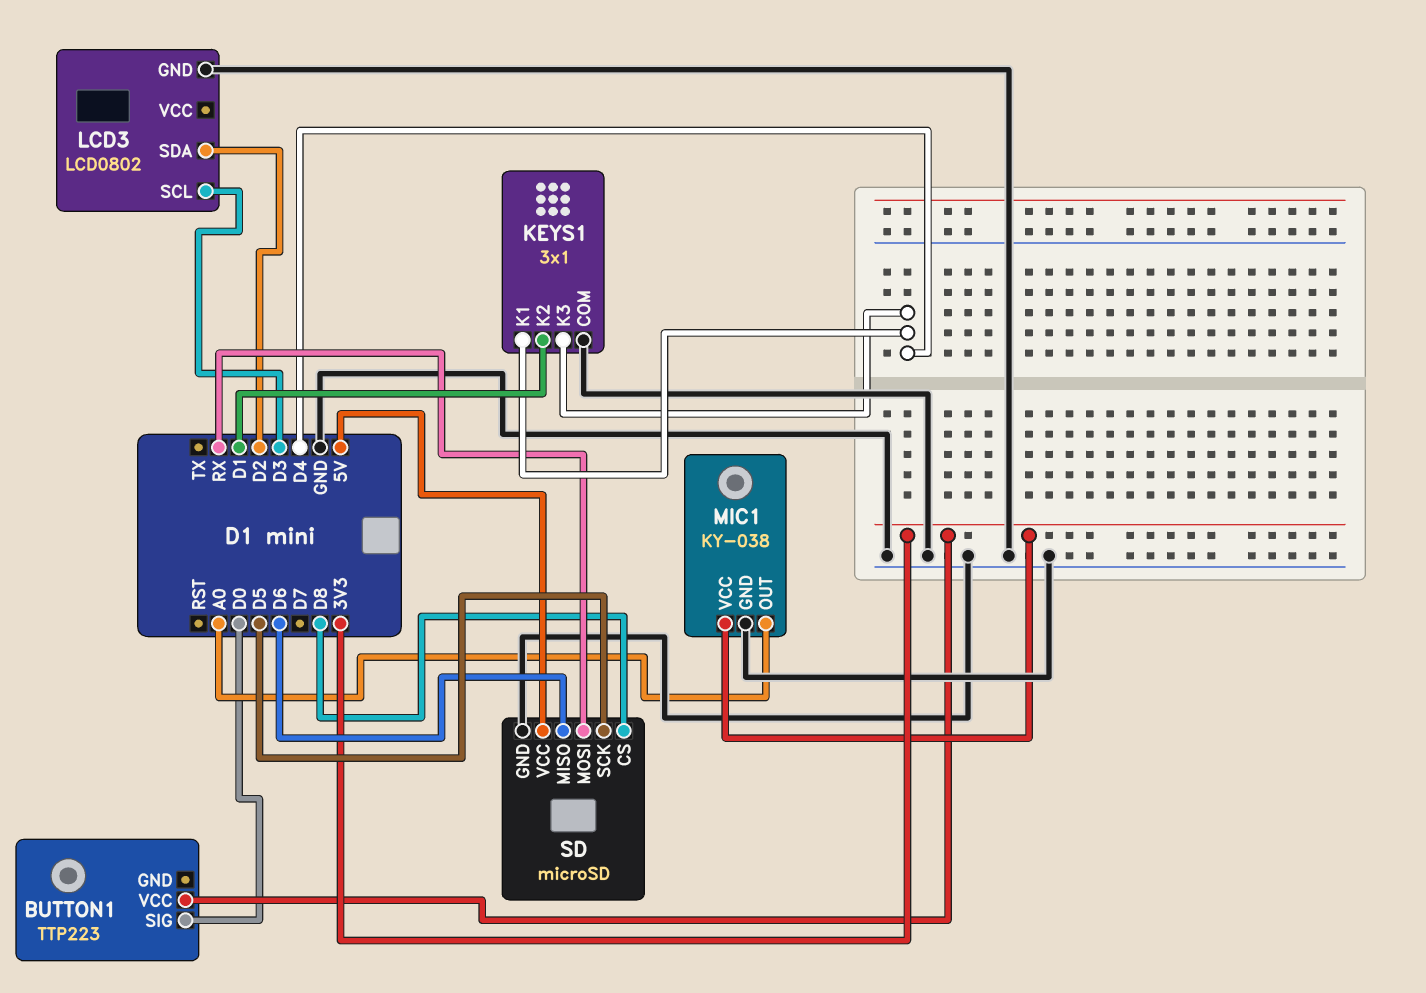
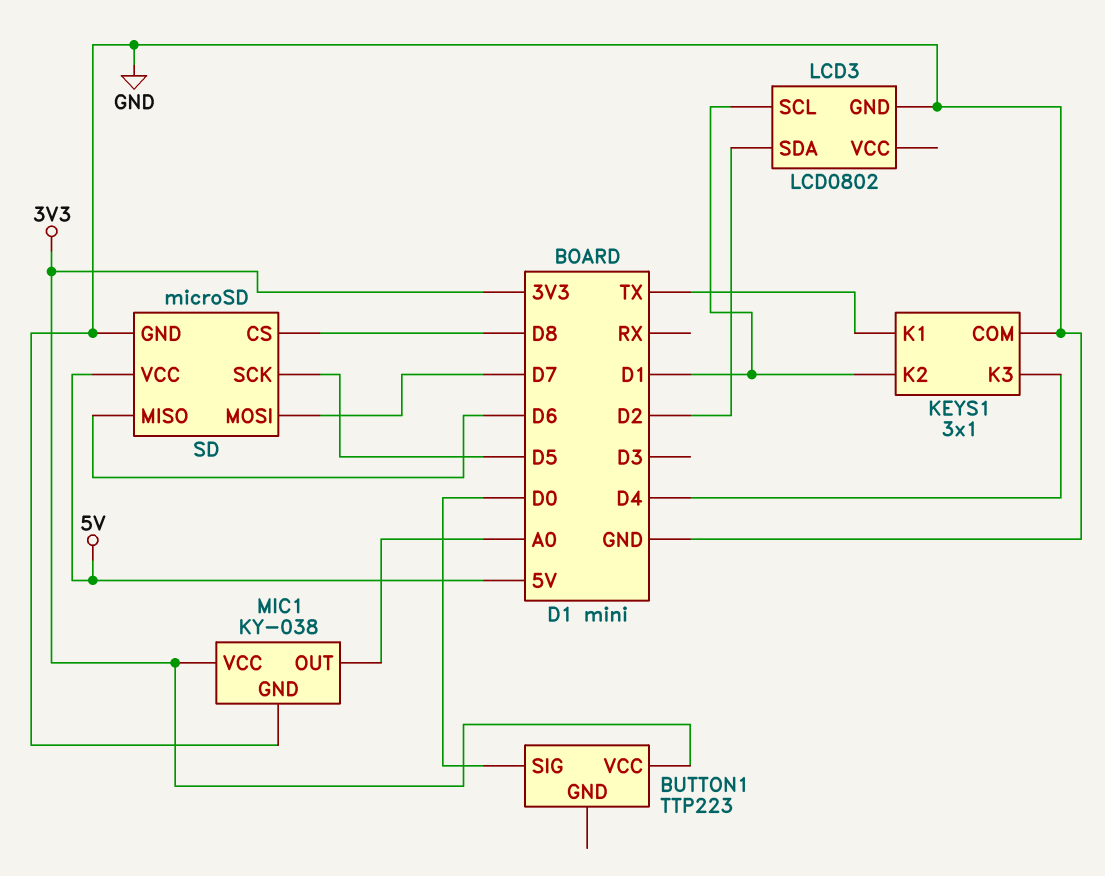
KEYS1 pin K1: D4 -> TX
LCD3 pin SCL: D3 -> D1
SD pin MOSI: RX -> D7

